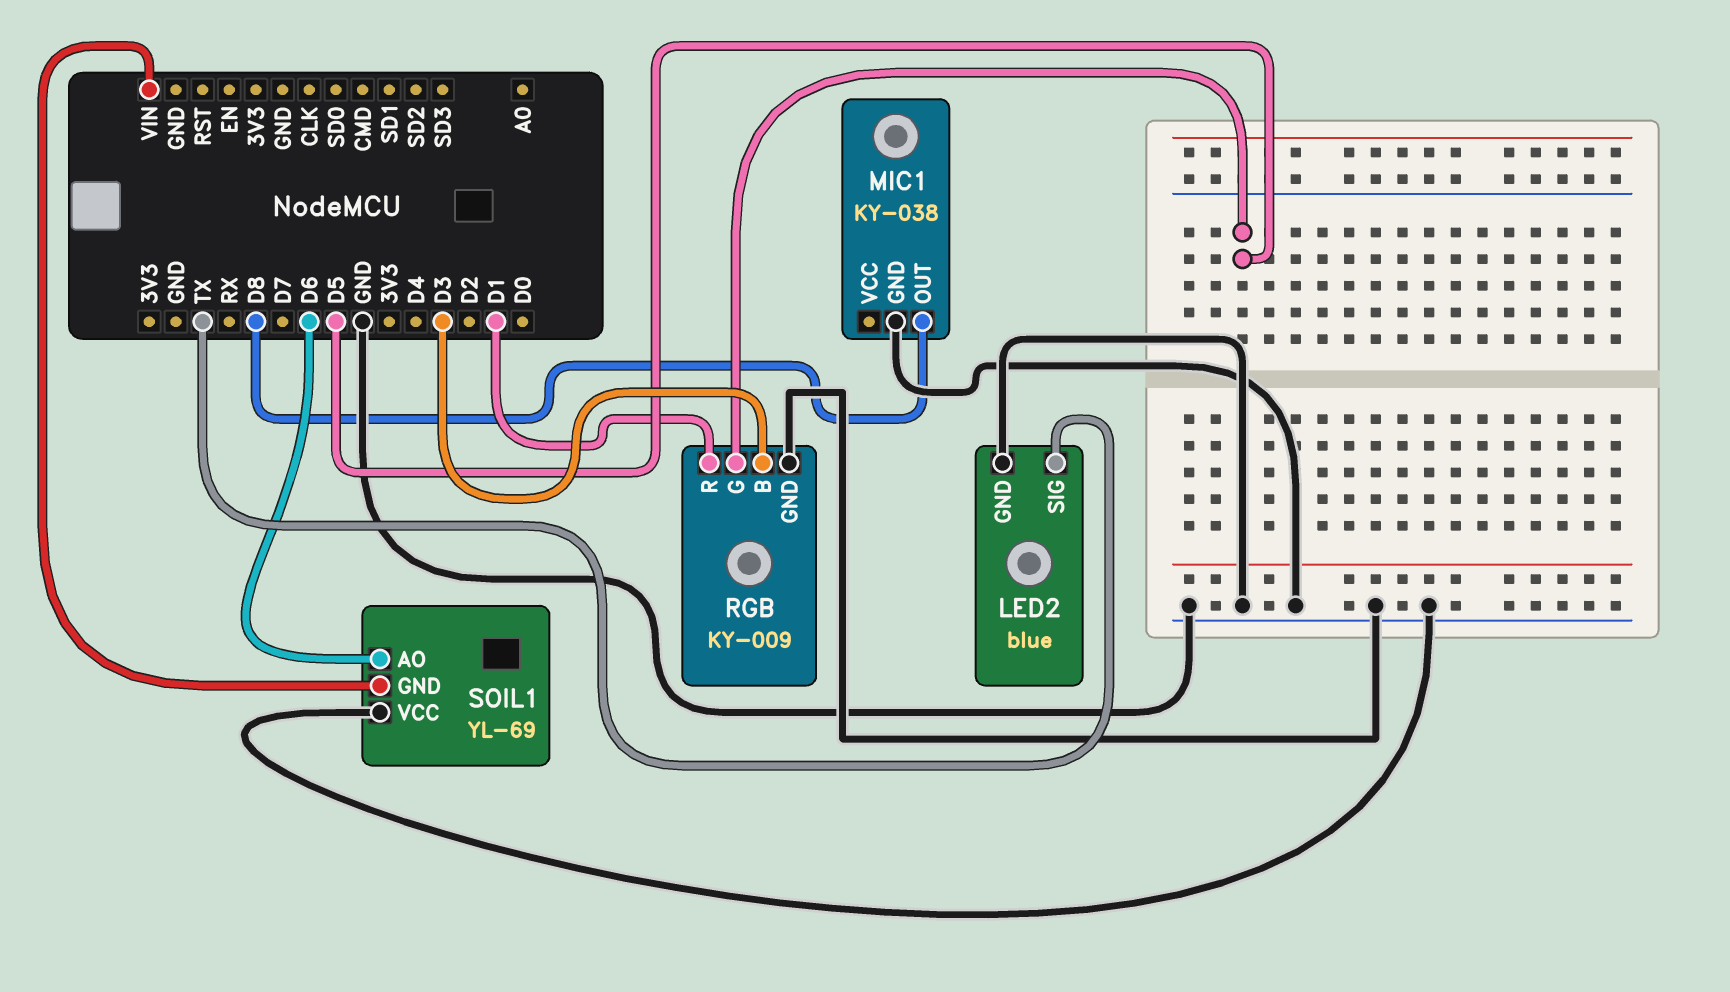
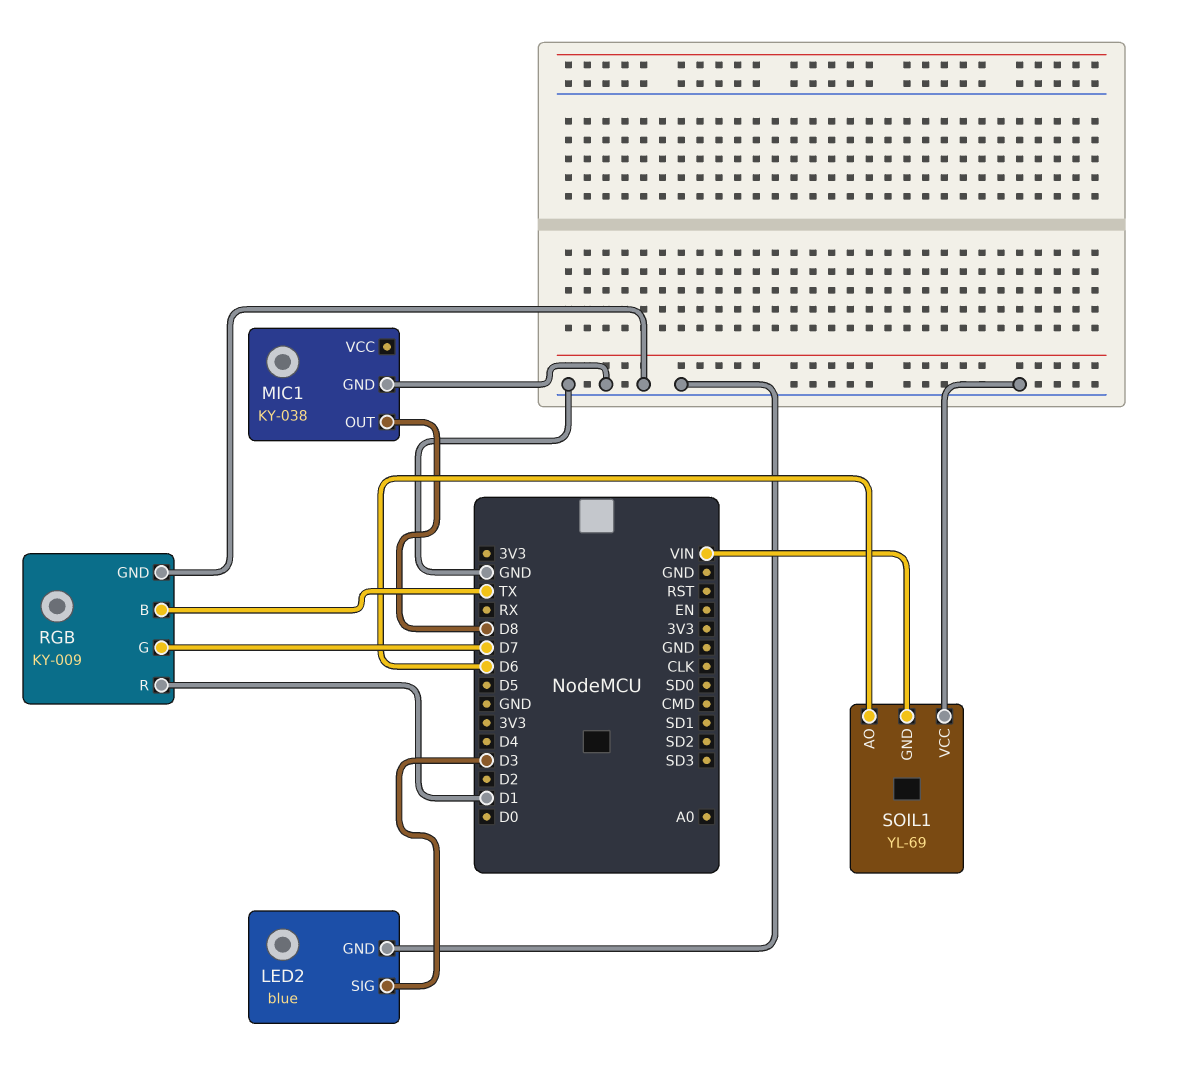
LED2 pin SIG: TX -> D3
RGB pin B: D3 -> TX
RGB pin G: D5 -> D7

